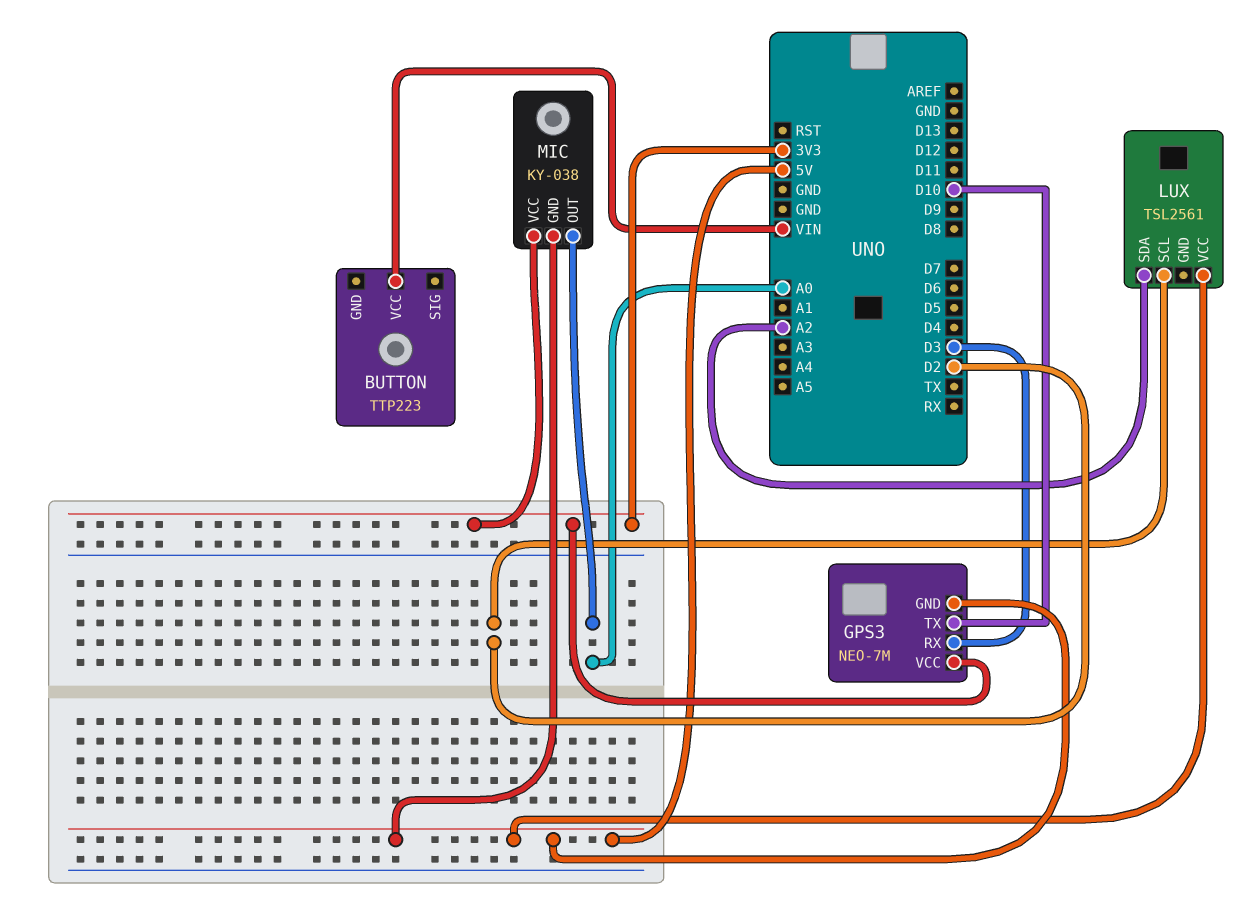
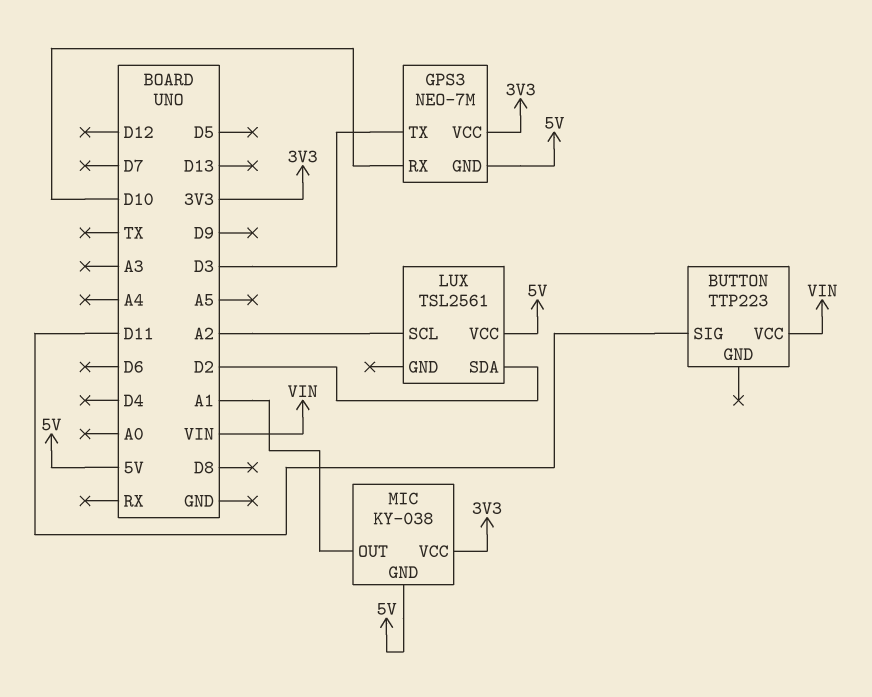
BUTTON pin SIG: none -> D11
GPS3 pin RX: D3 -> D10
GPS3 pin TX: D10 -> D3
LUX pin SCL: D2 -> A2
LUX pin SDA: A2 -> D2
MIC pin OUT: A0 -> A1

